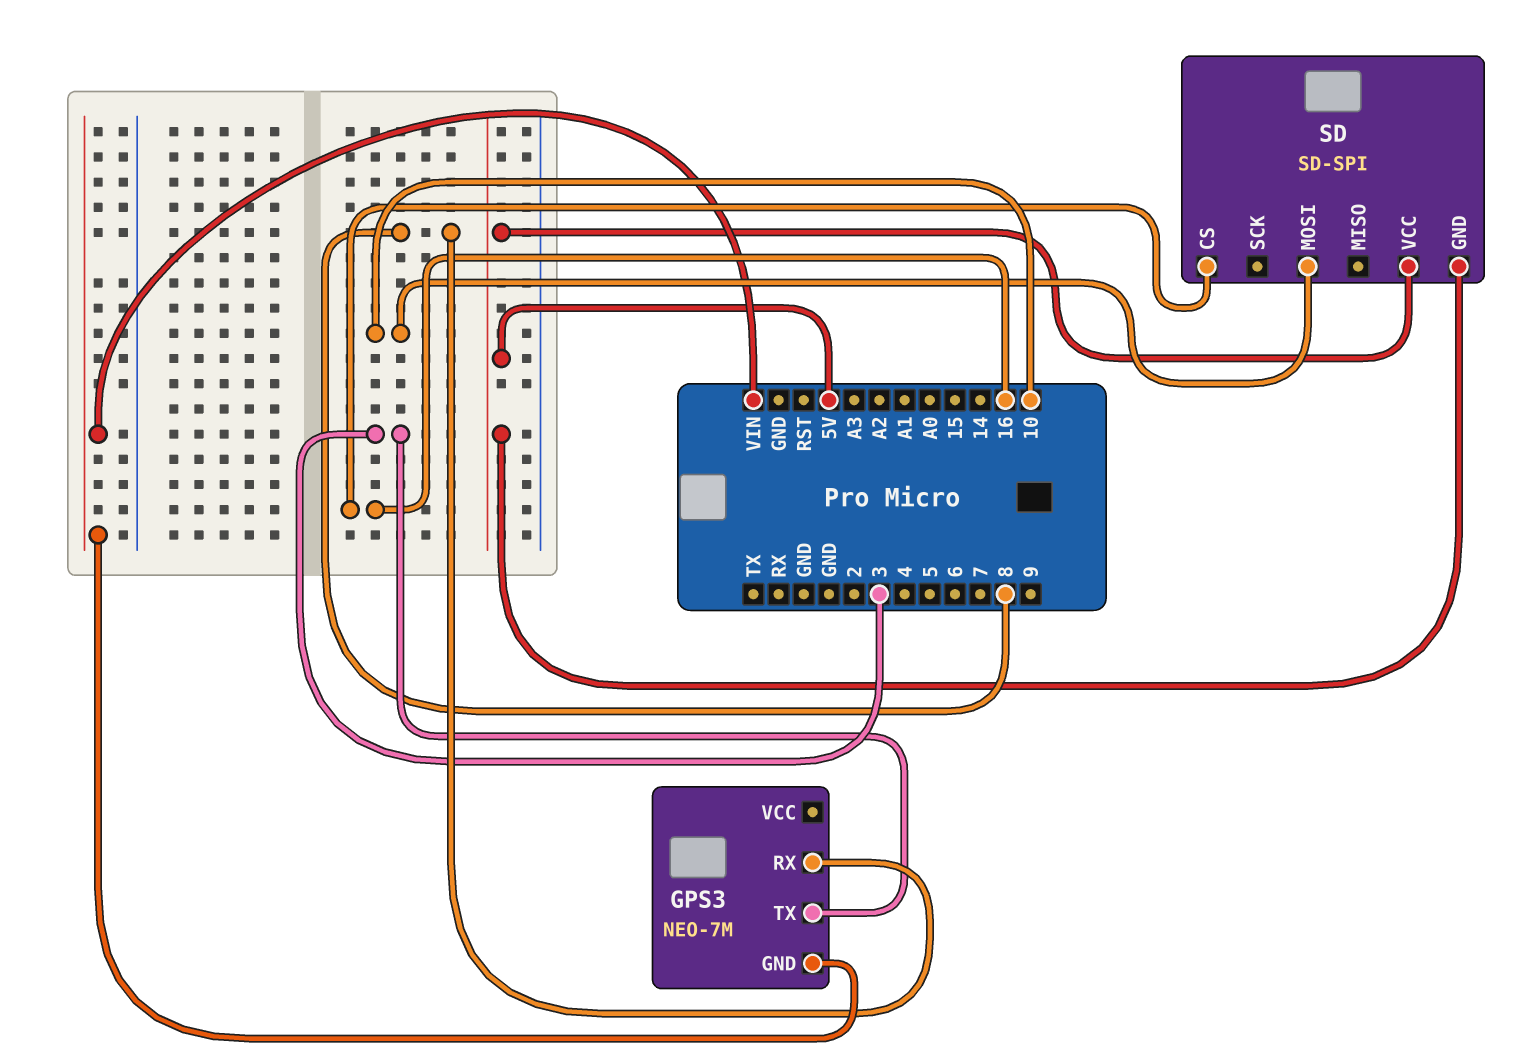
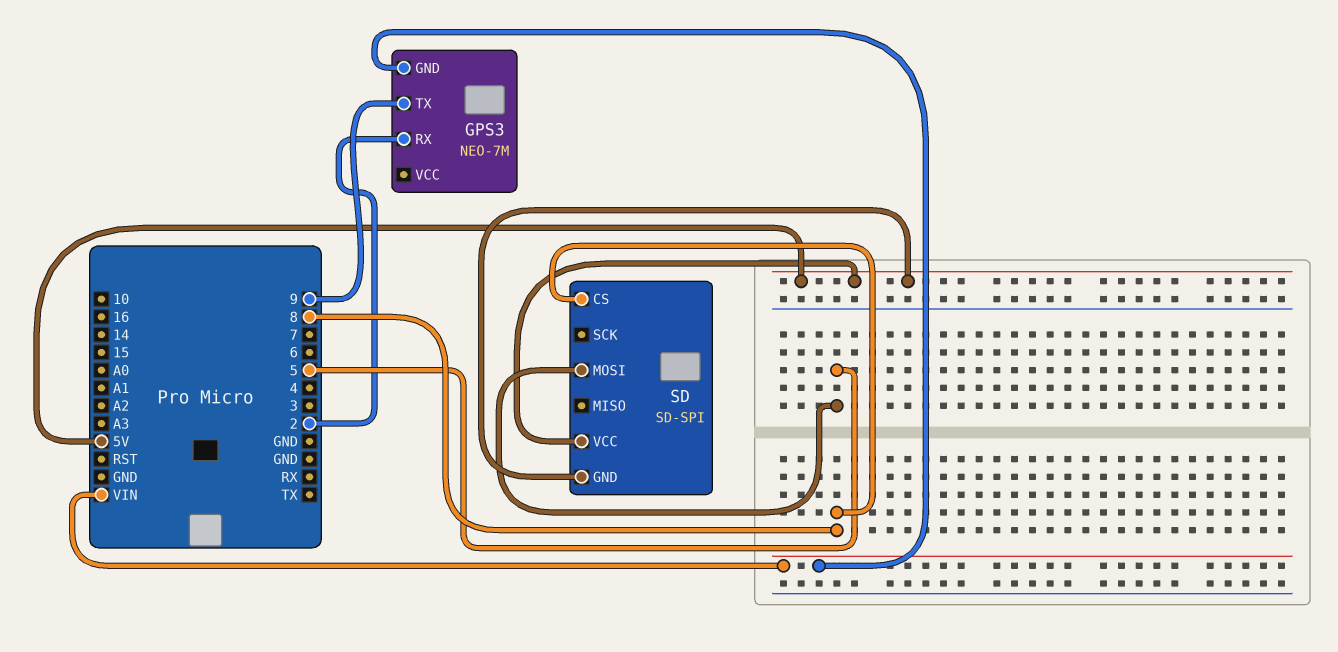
GPS3 pin RX: 8 -> 2
GPS3 pin TX: 3 -> 9
SD pin CS: 16 -> 8
SD pin MOSI: 10 -> 5

